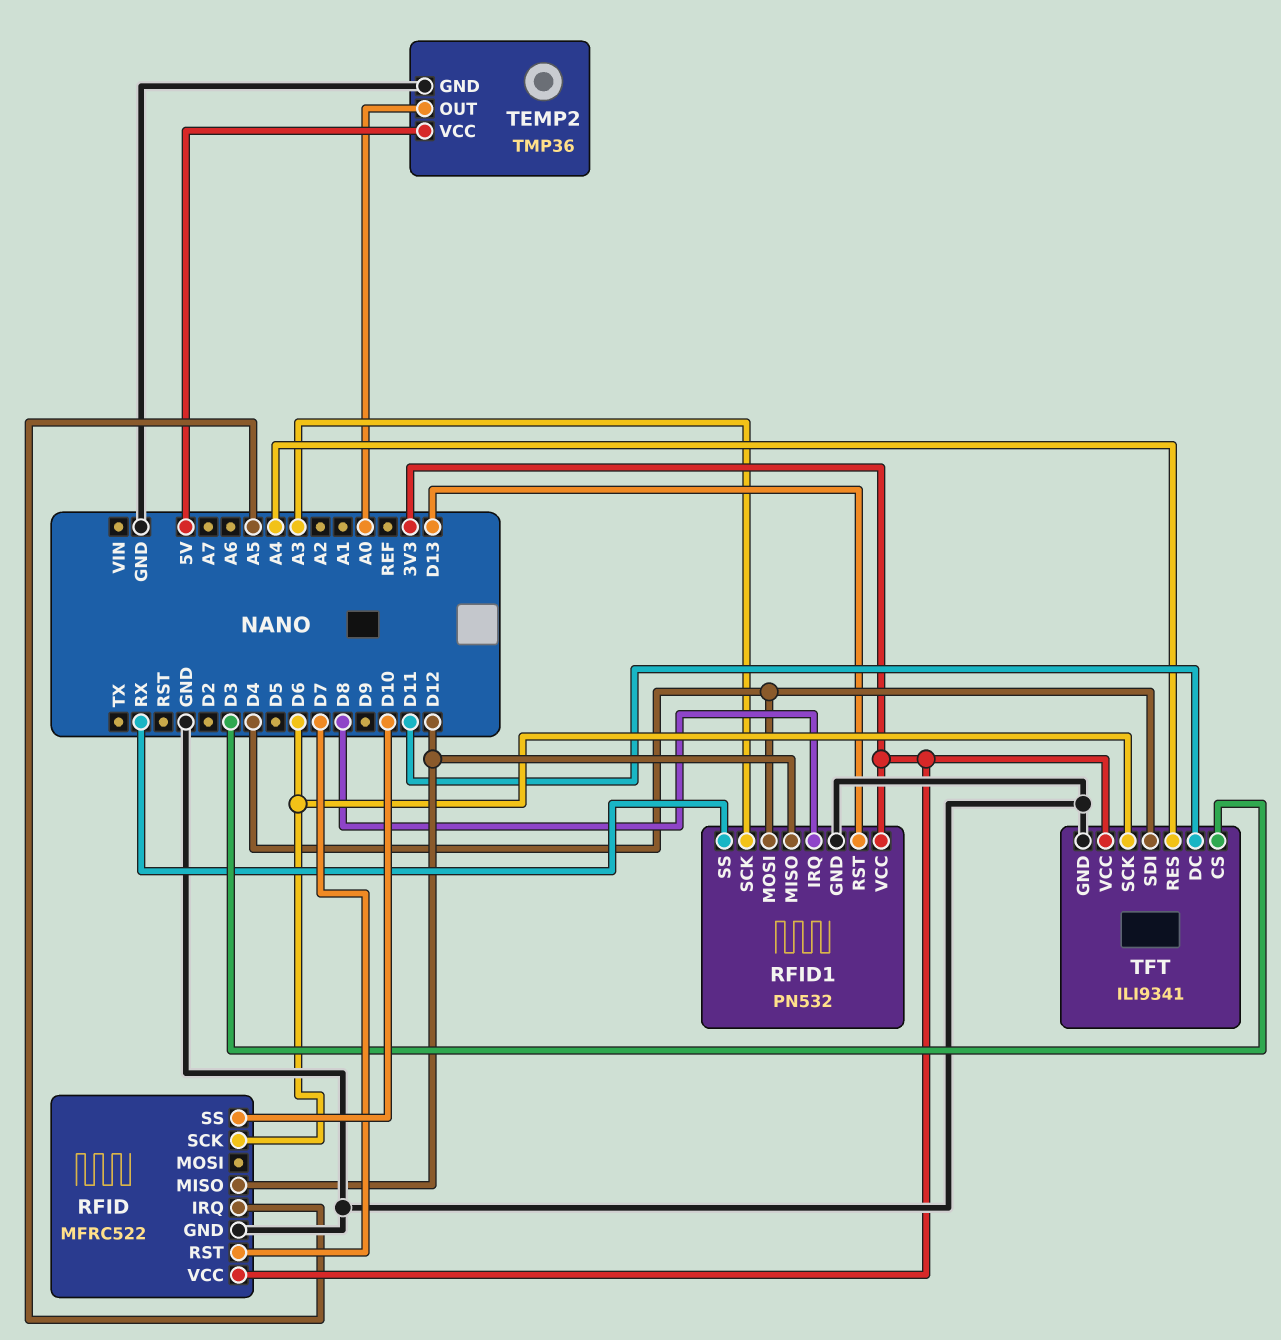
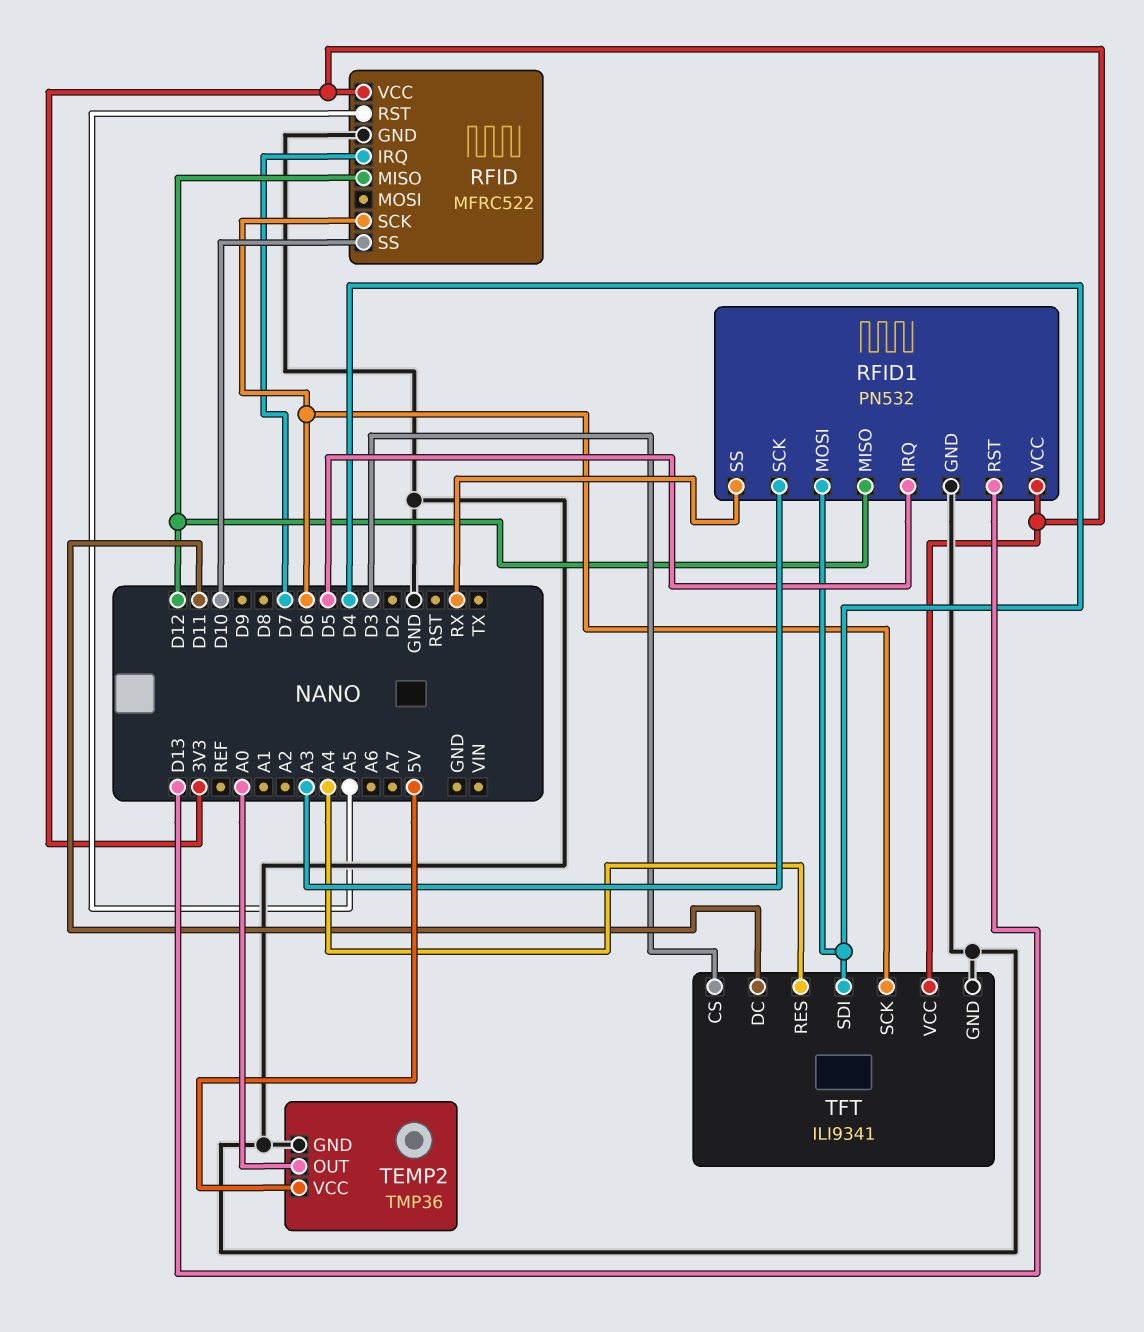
RFID pin IRQ: A5 -> D7
RFID pin RST: D7 -> A5
RFID1 pin IRQ: D8 -> D5

